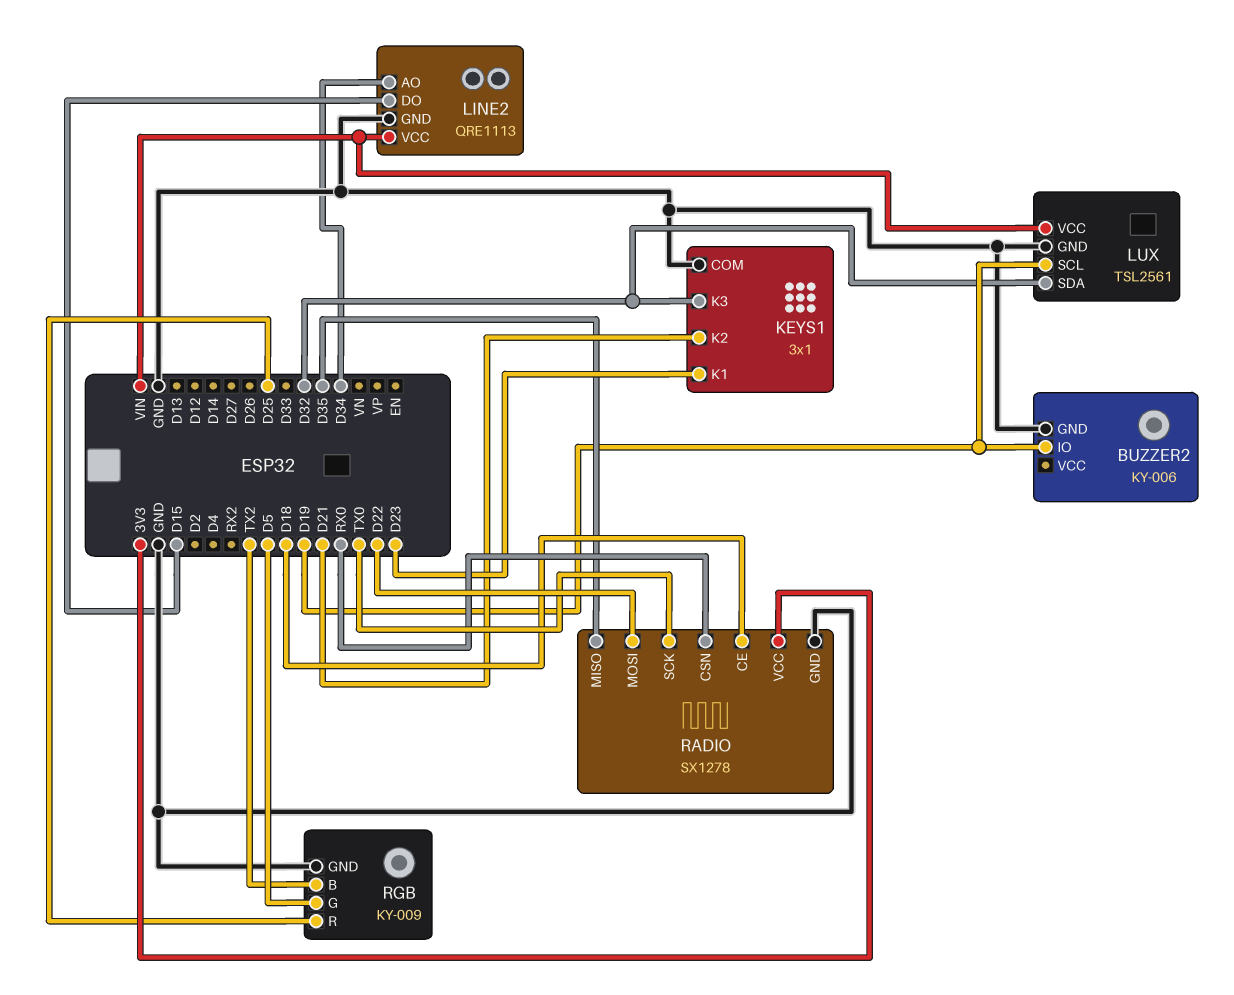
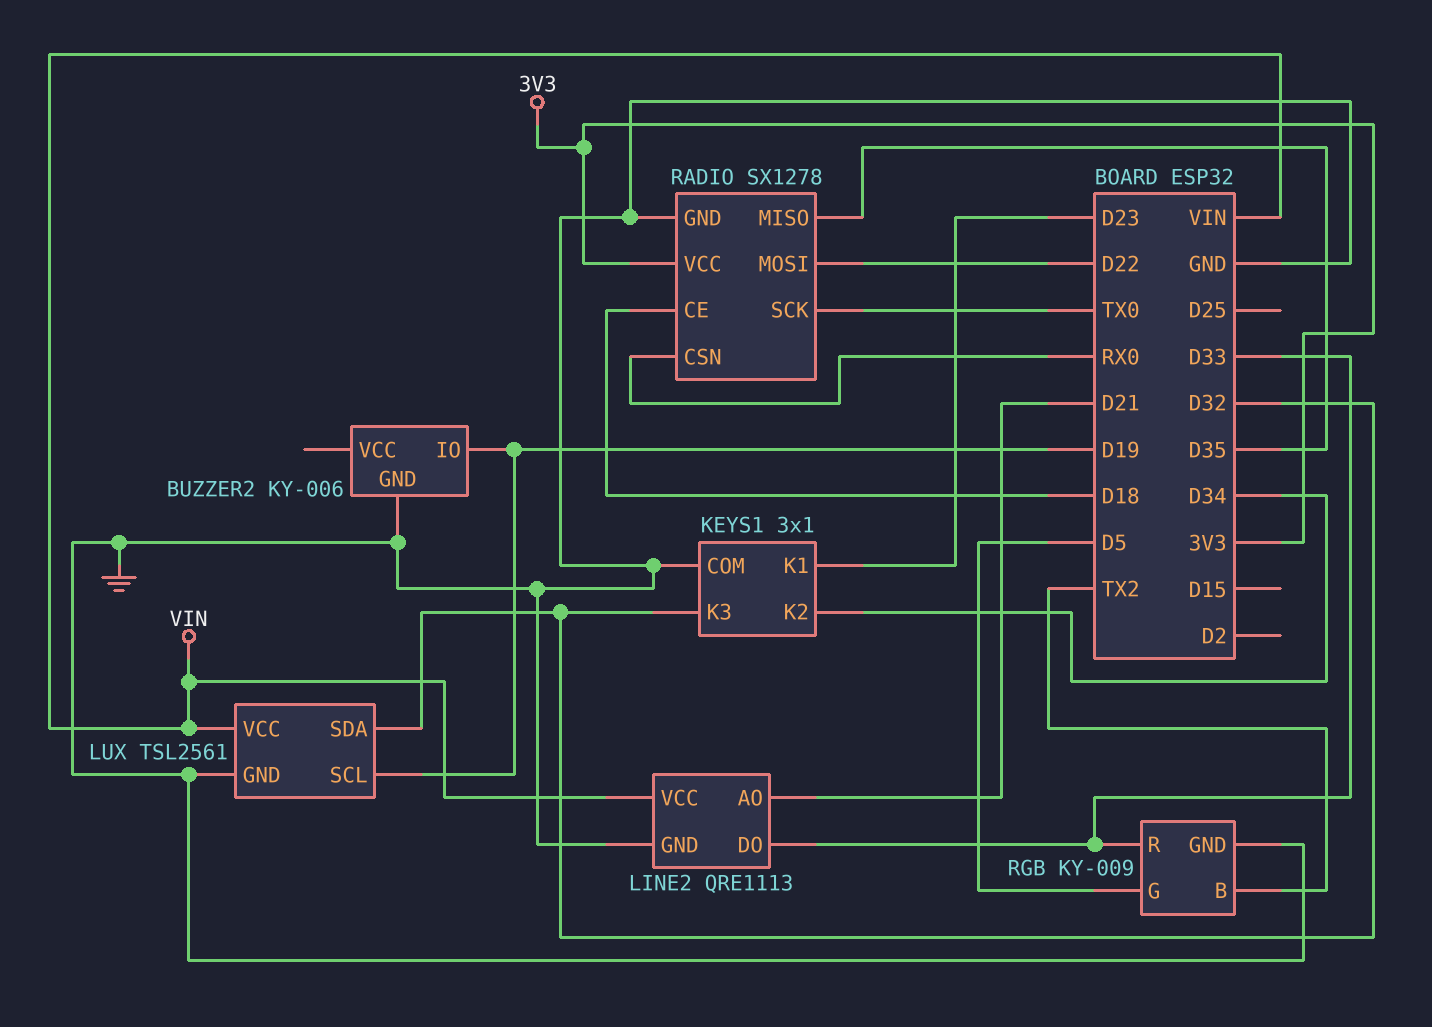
KEYS1 pin K2: D21 -> D34
LINE2 pin AO: D34 -> D21
LINE2 pin DO: D15 -> D33
RGB pin R: D25 -> D33

